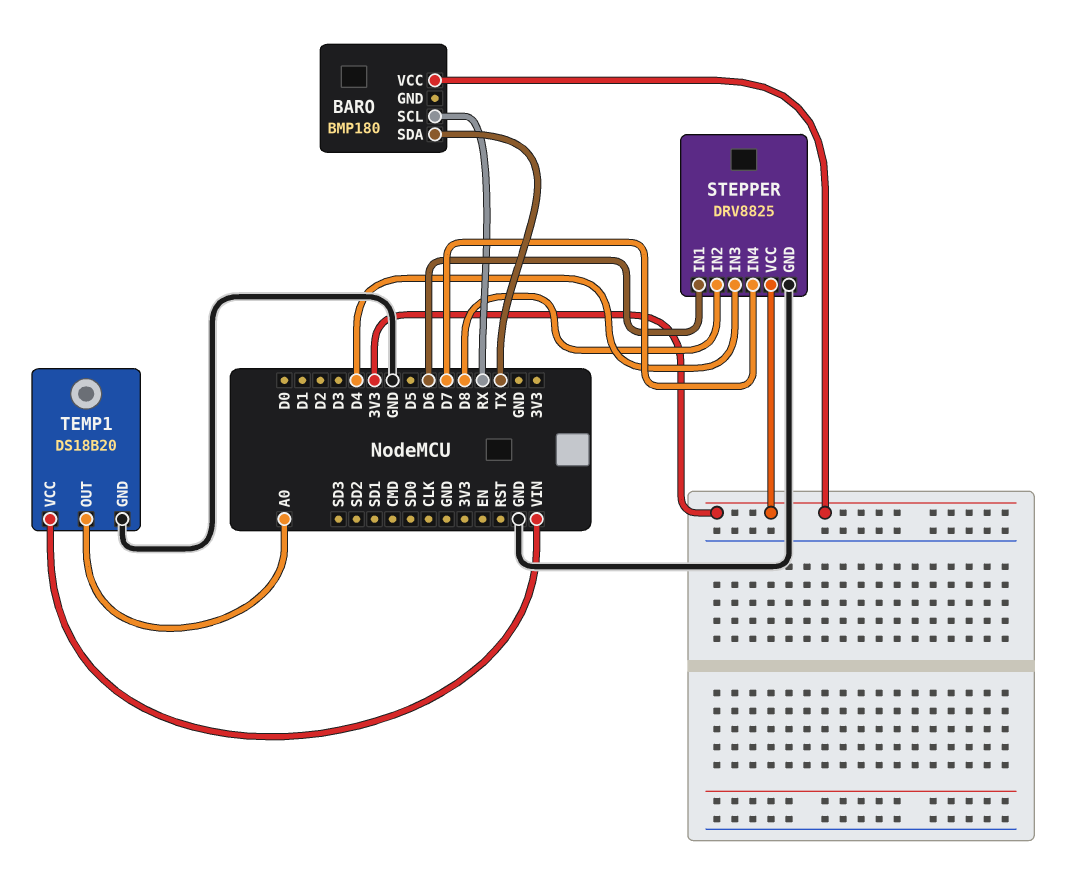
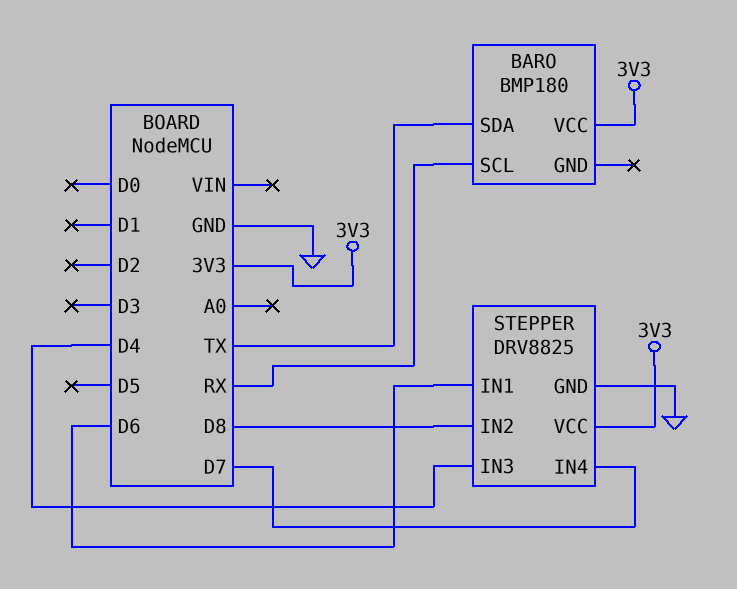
TEMP1: DS18B20 -> none
TEMP1 pin GND: GND -> none
TEMP1 pin OUT: A0 -> none
TEMP1 pin VCC: VIN -> none

